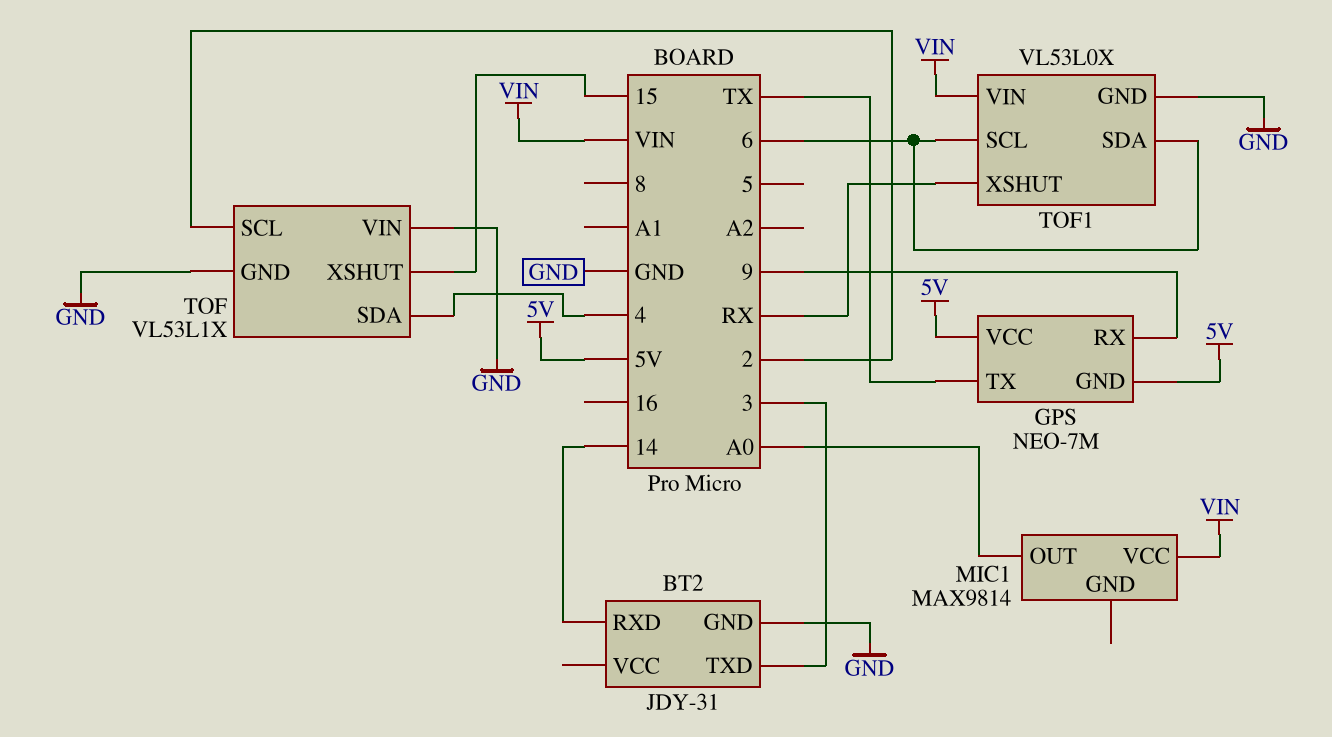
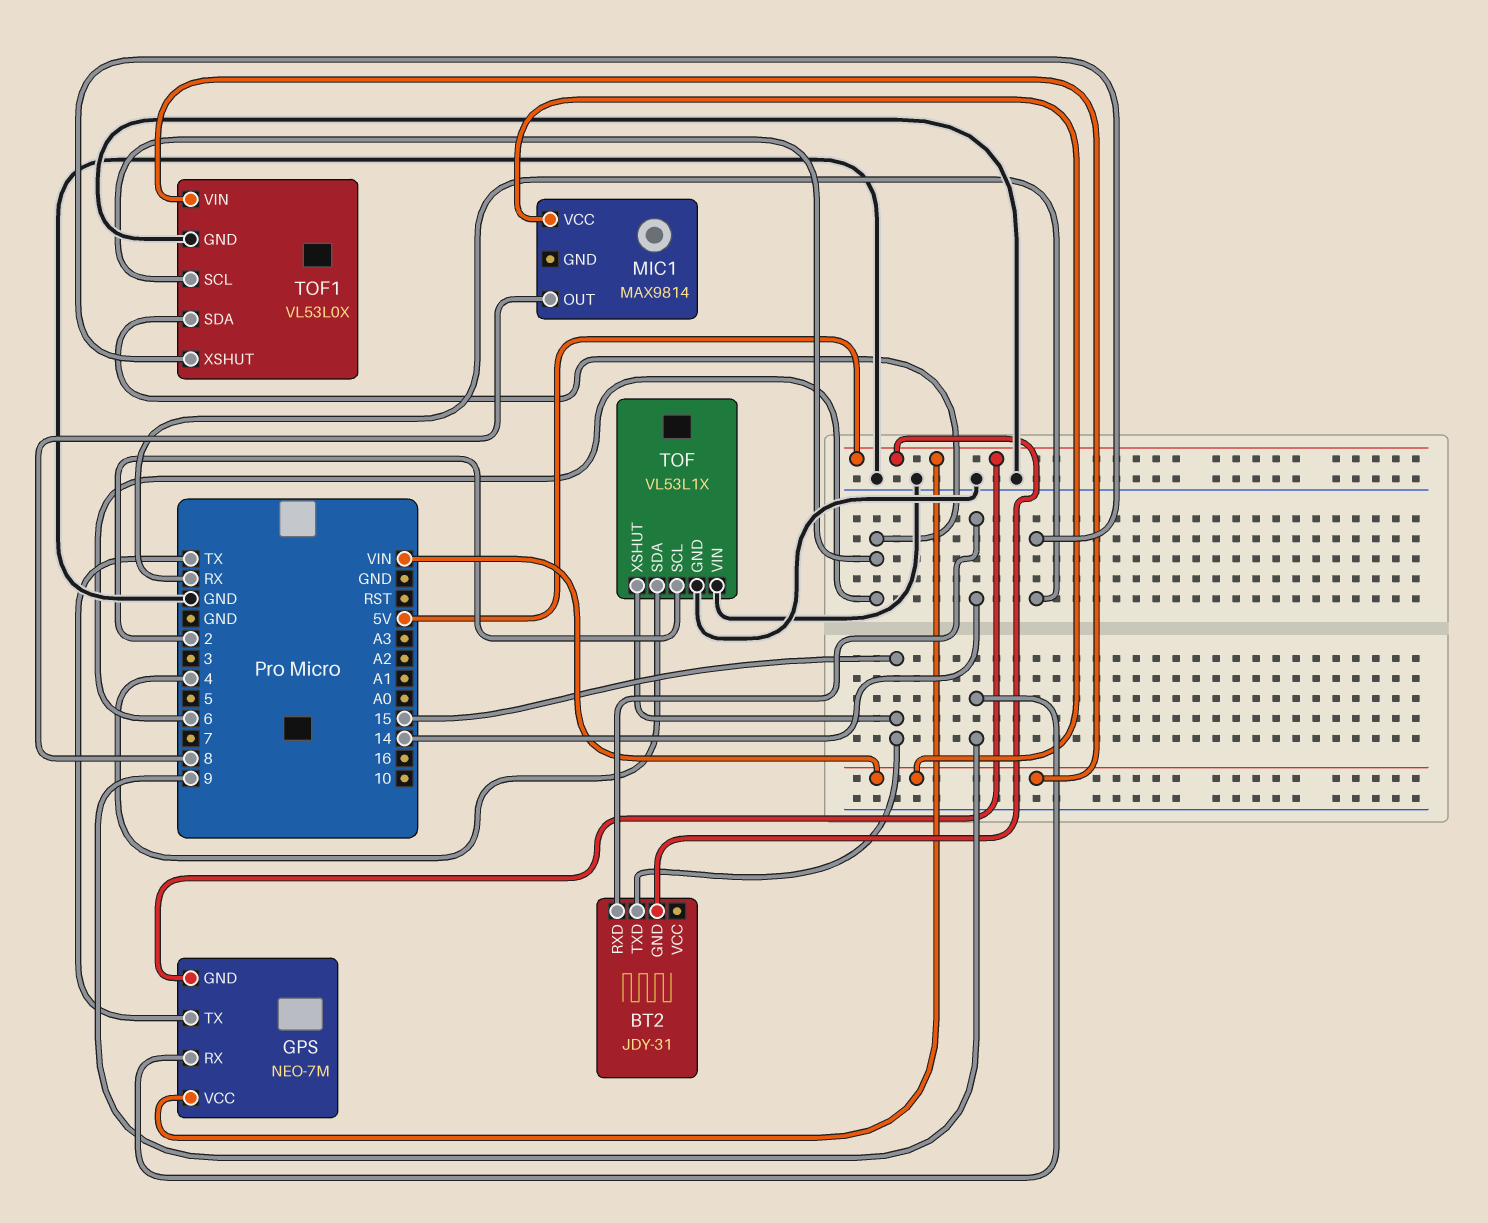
BT2 pin GND: GND -> 5V
BT2 pin TXD: 3 -> 15
MIC1 pin OUT: A0 -> 8

